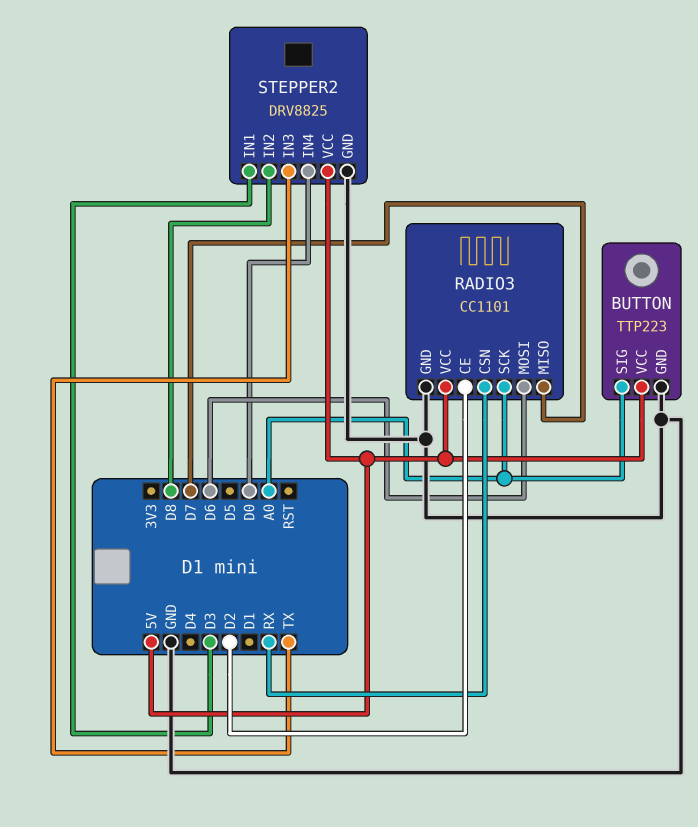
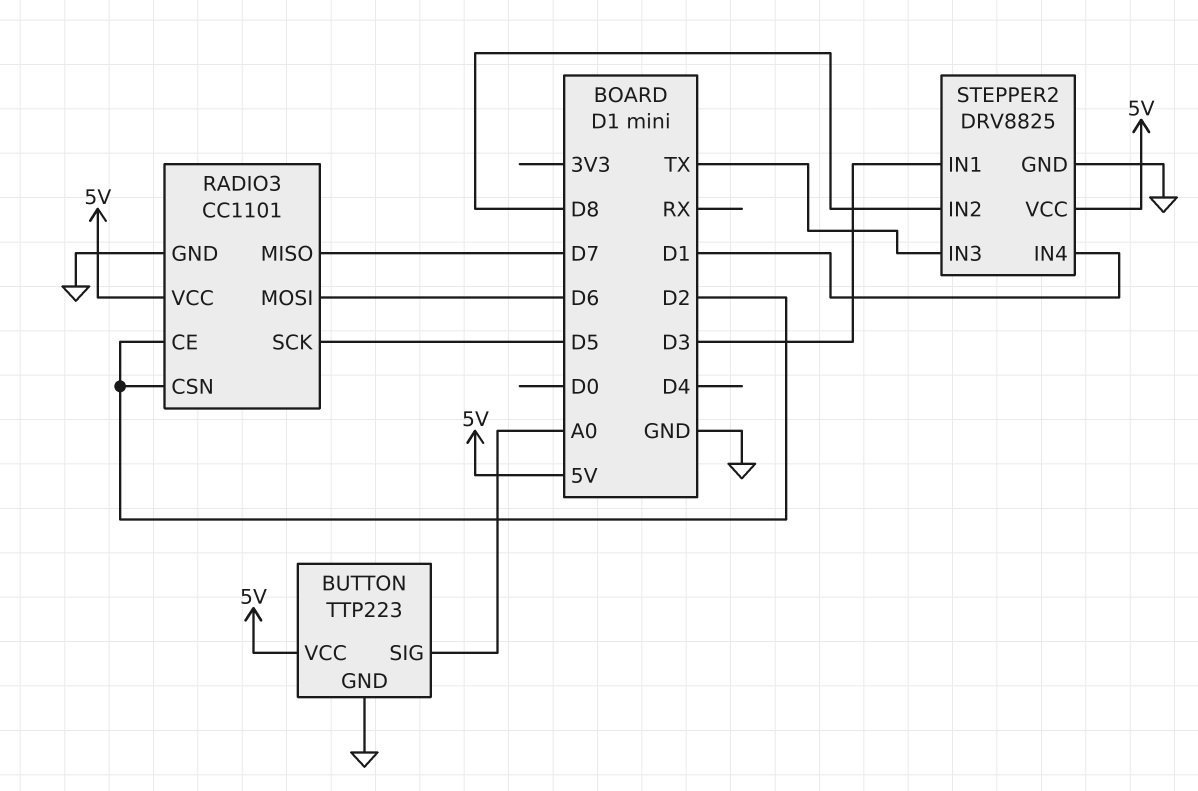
RADIO3 pin CSN: RX -> D2
RADIO3 pin SCK: A0 -> D5
STEPPER2 pin IN4: D0 -> D1

